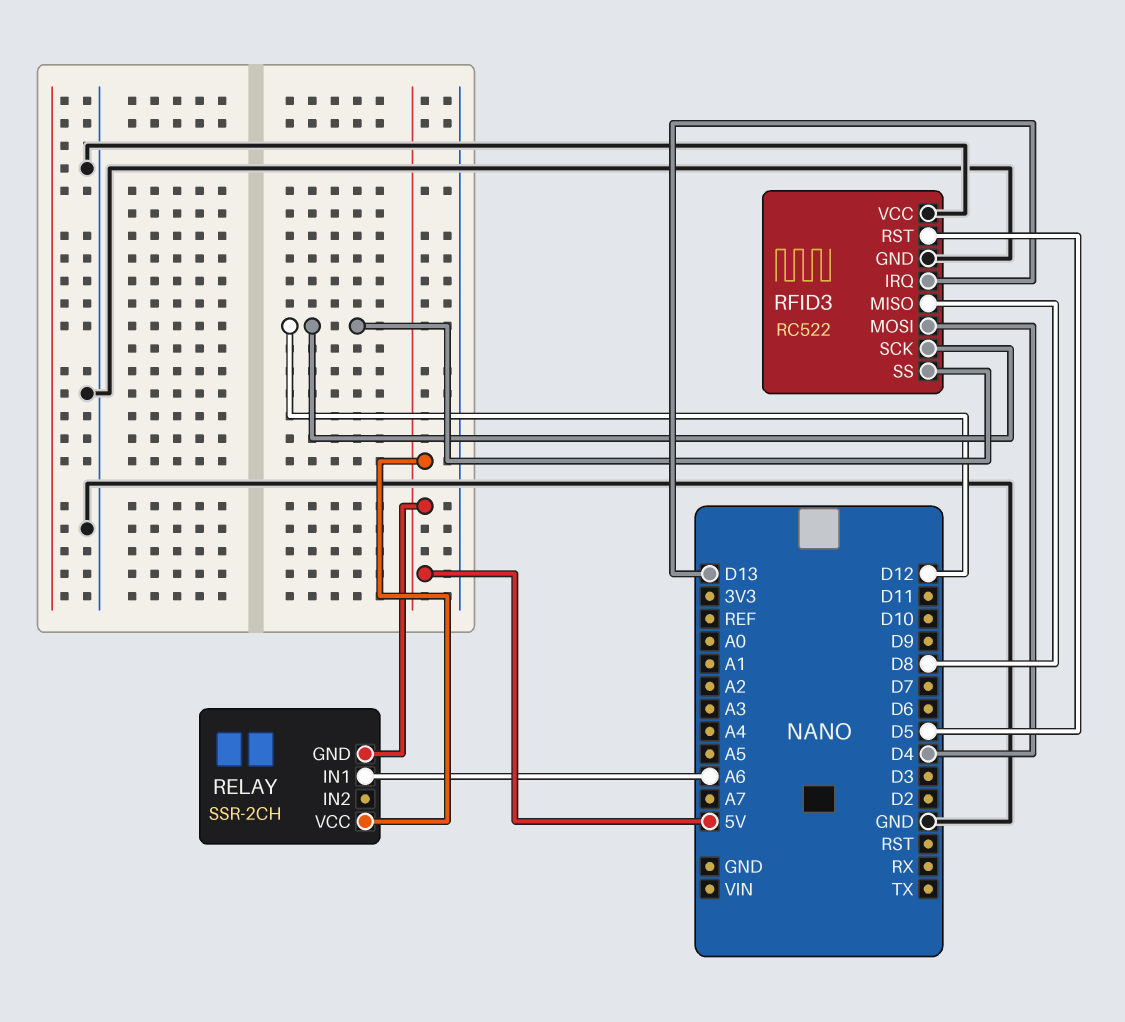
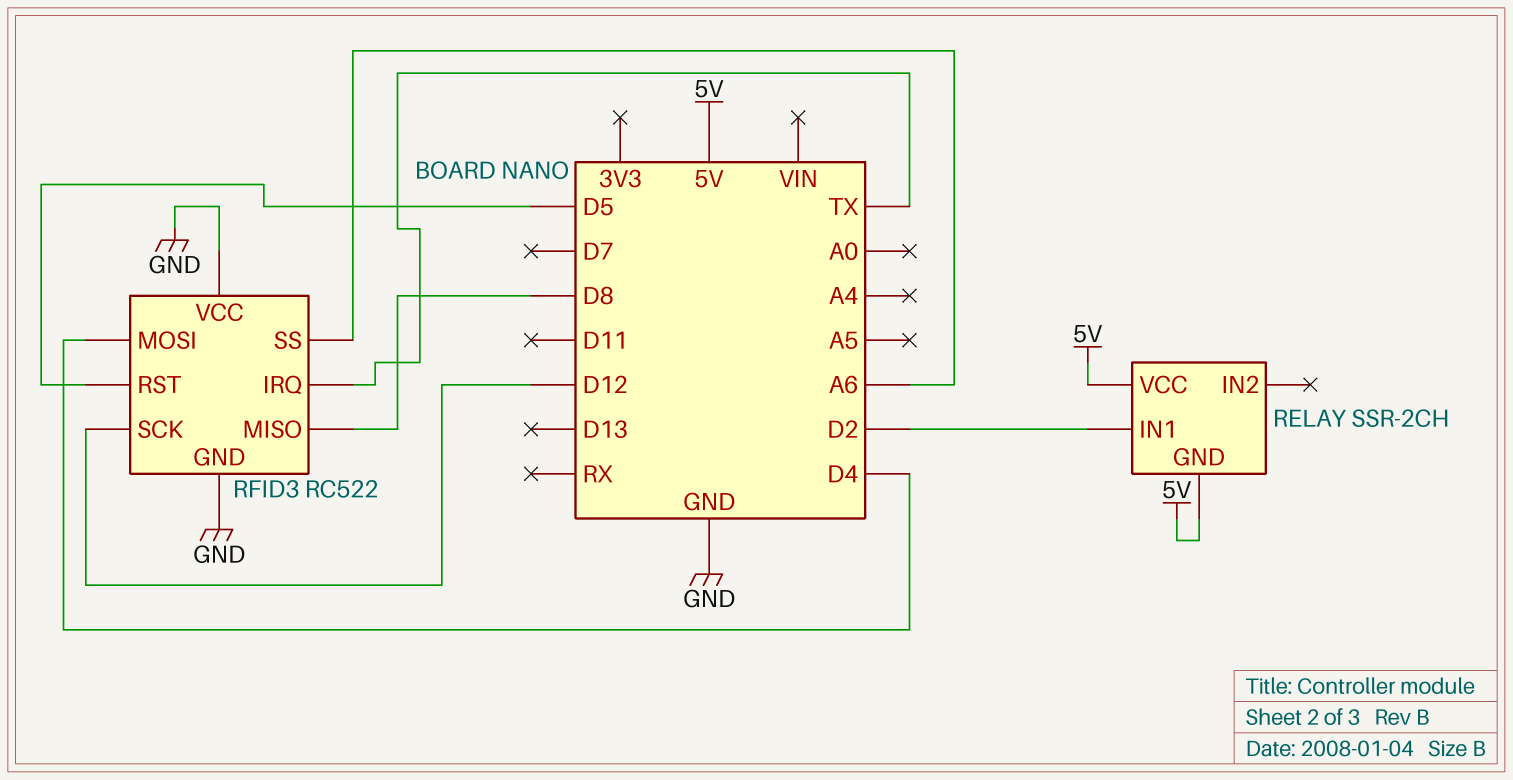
RELAY pin IN1: A6 -> D2
RFID3 pin IRQ: D13 -> TX
RFID3 pin SS: D12 -> A6

